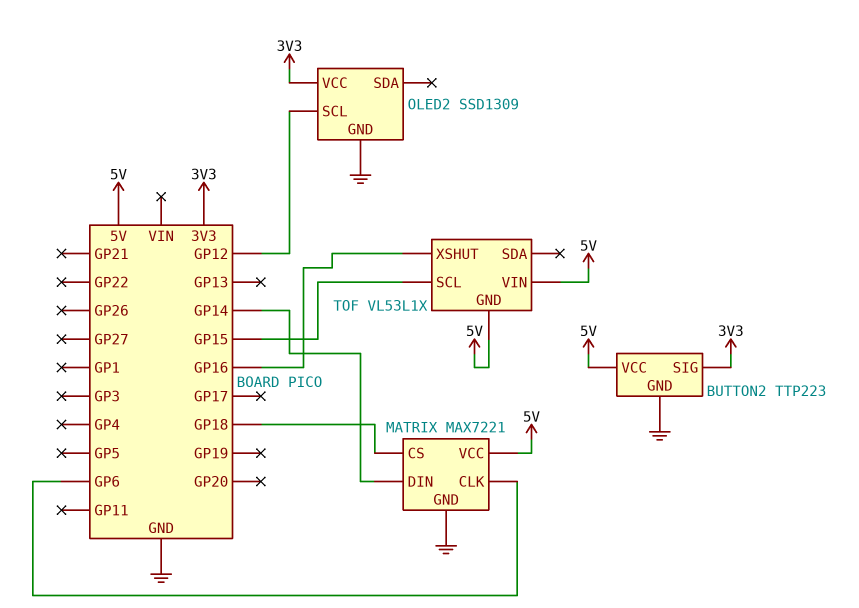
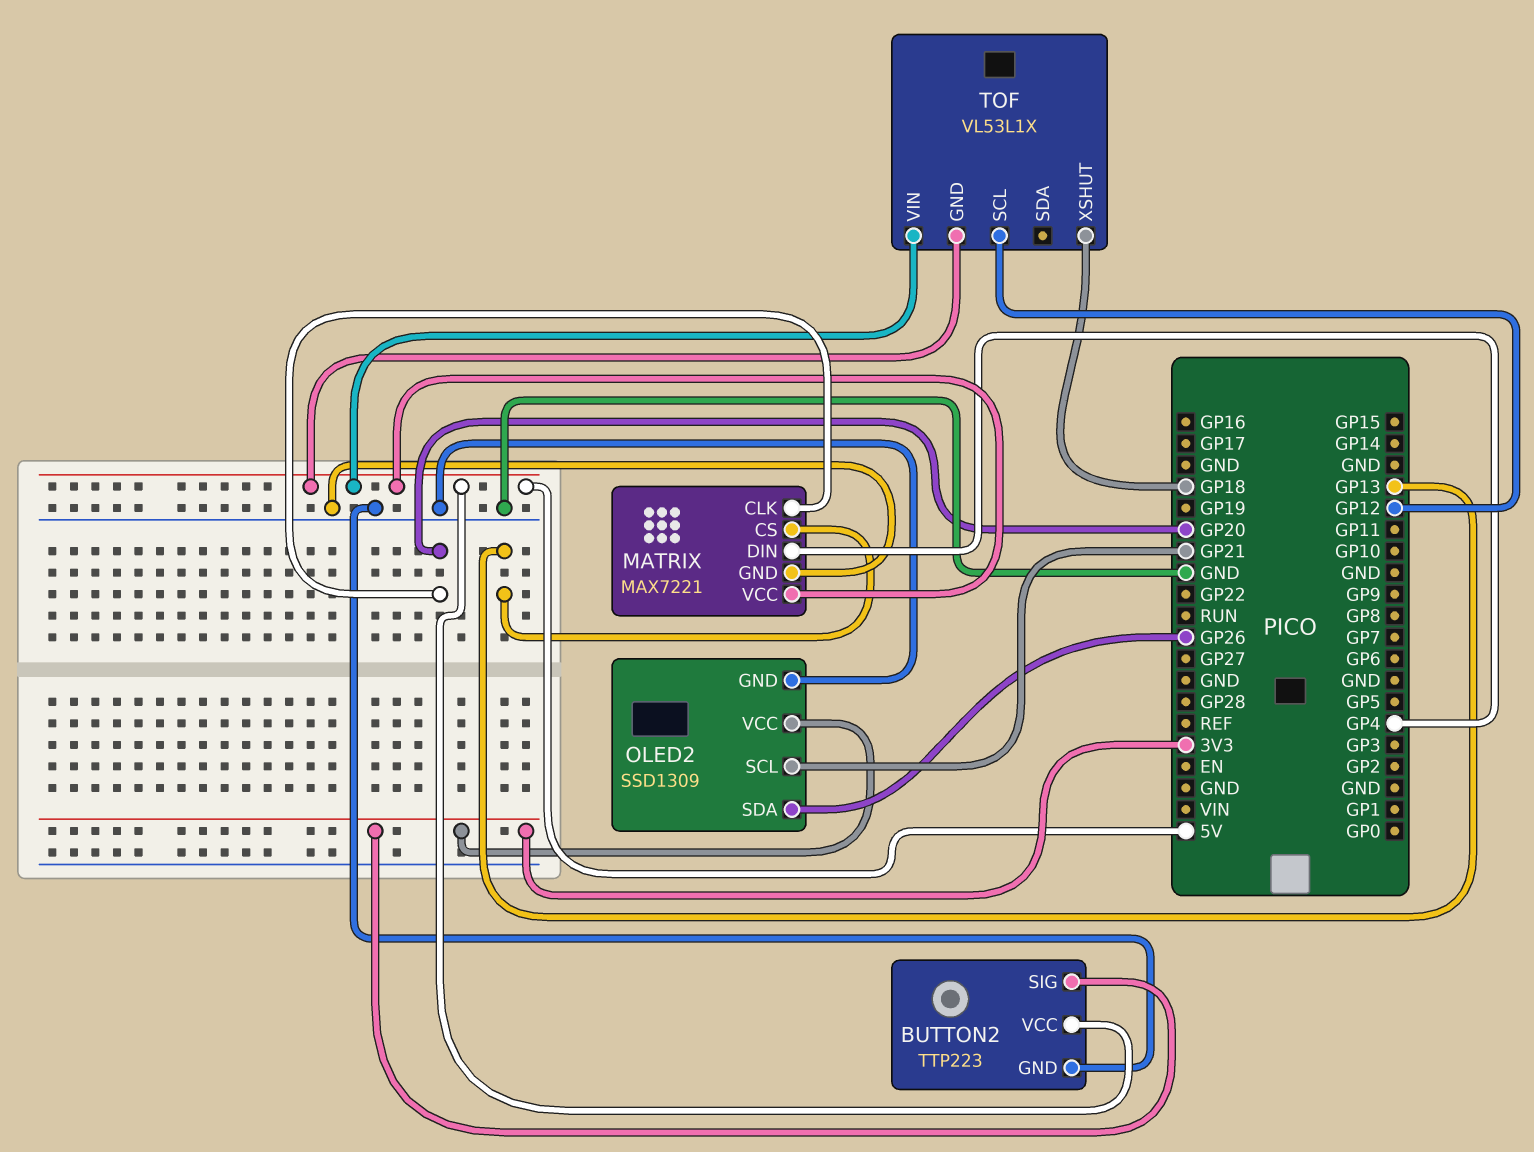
MATRIX pin CLK: GP6 -> GP20
MATRIX pin CS: GP18 -> GP13
MATRIX pin DIN: GP14 -> GP4
OLED2 pin SCL: GP12 -> GP21
OLED2 pin SDA: none -> GP26
TOF pin SCL: GP15 -> GP12
TOF pin XSHUT: GP16 -> GP18

